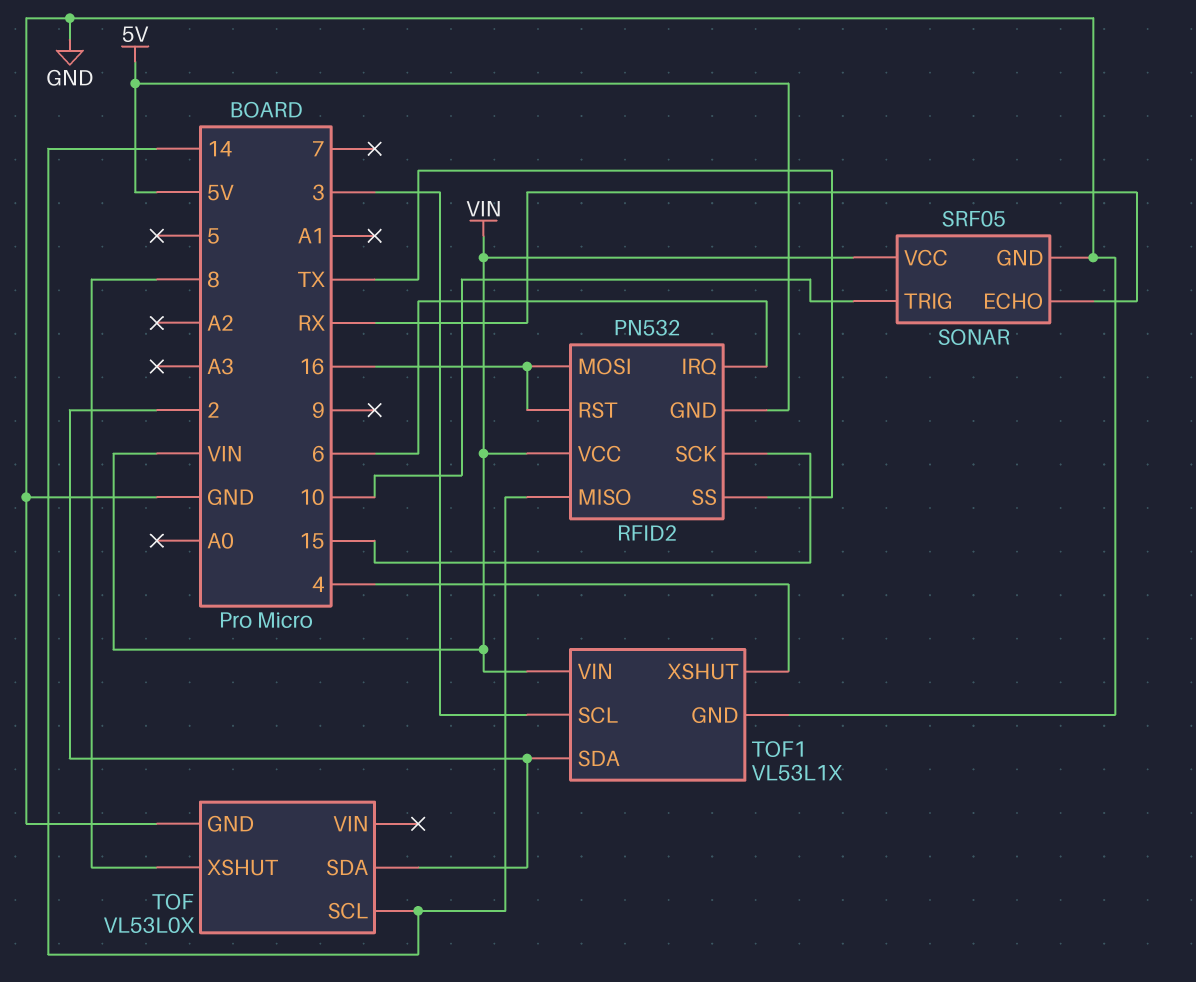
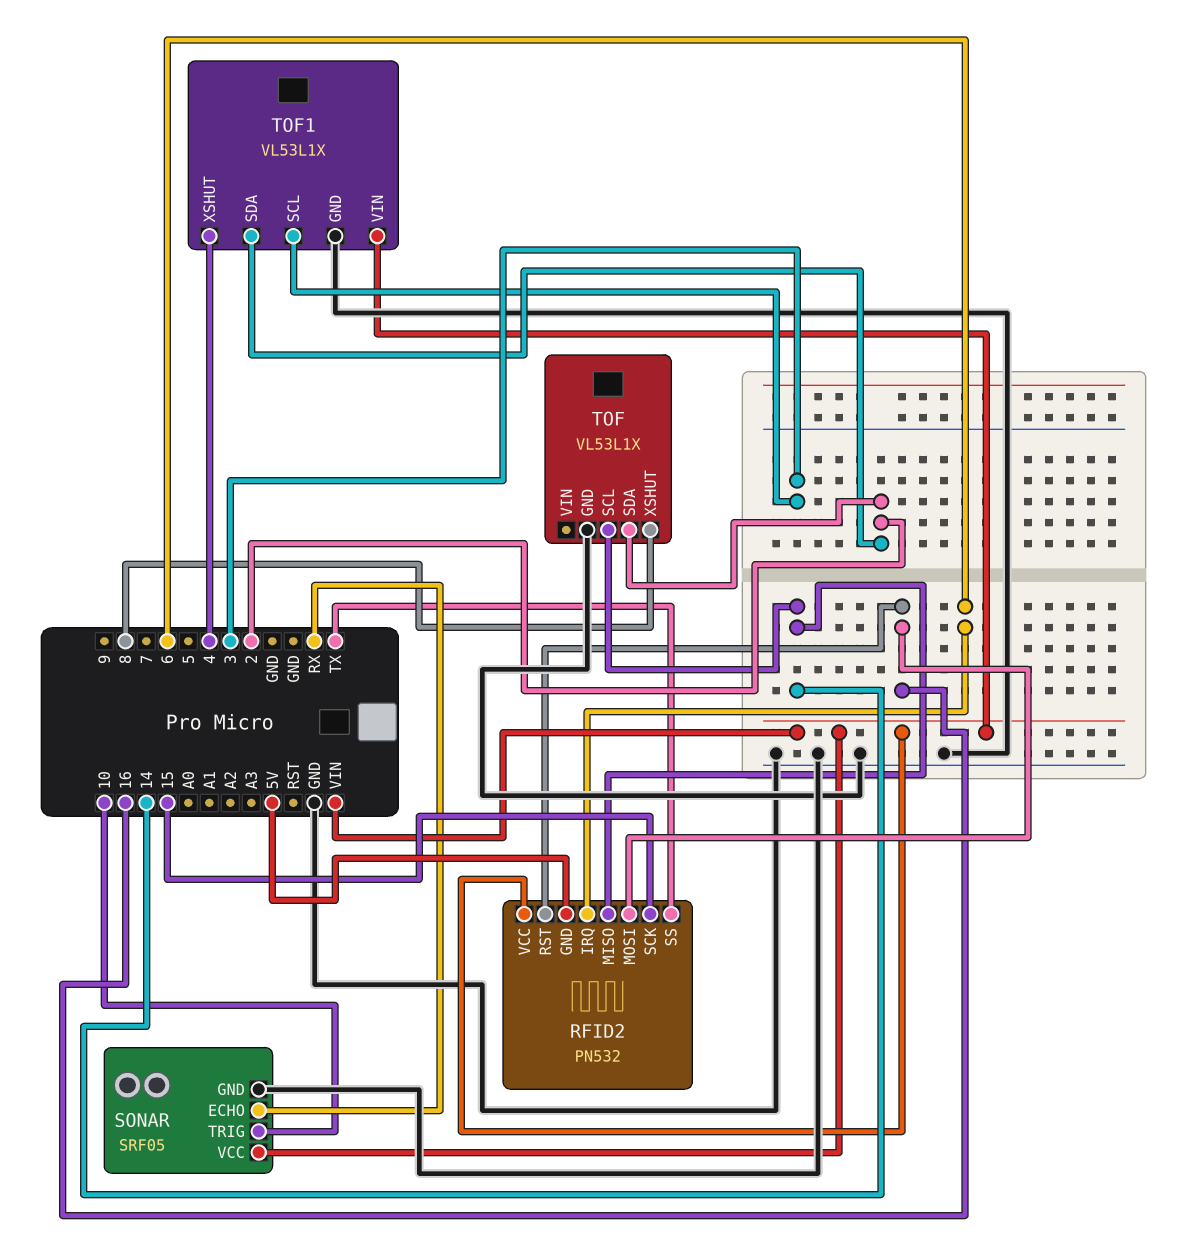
TOF: VL53L0X -> VL53L1X

